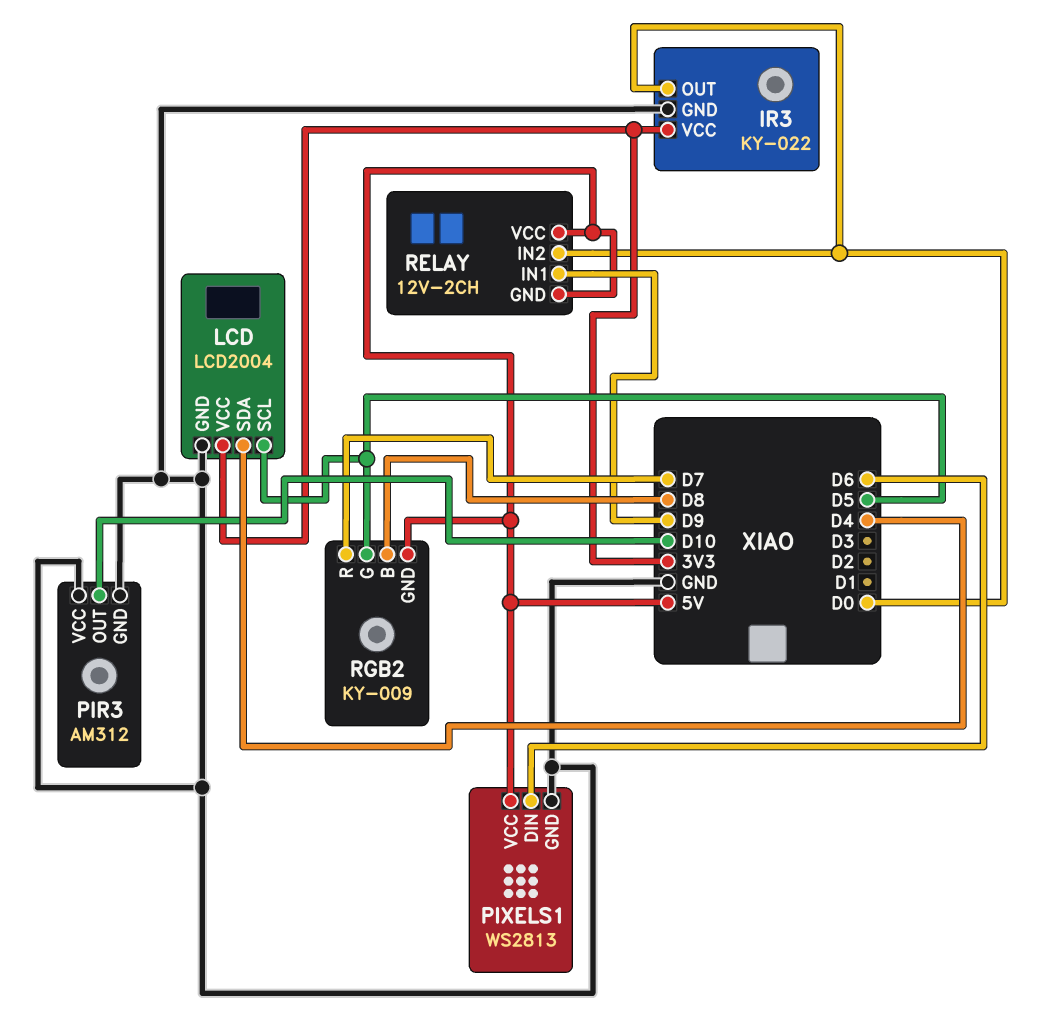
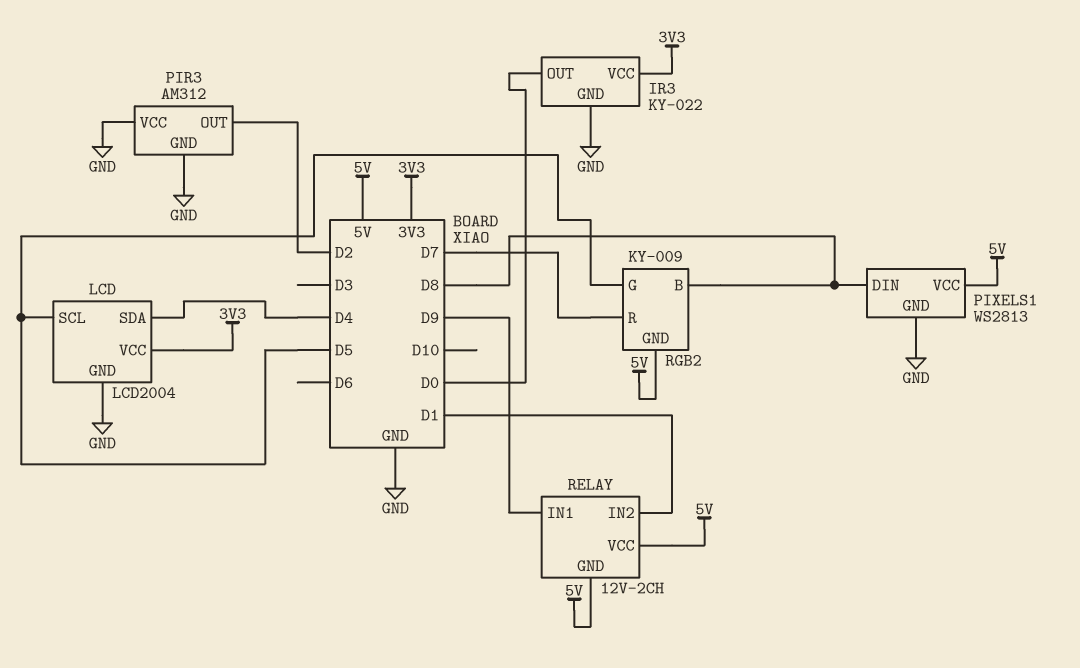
PIR3 pin OUT: D10 -> D2
PIXELS1 pin DIN: D6 -> D8
RELAY pin IN2: D0 -> D1

